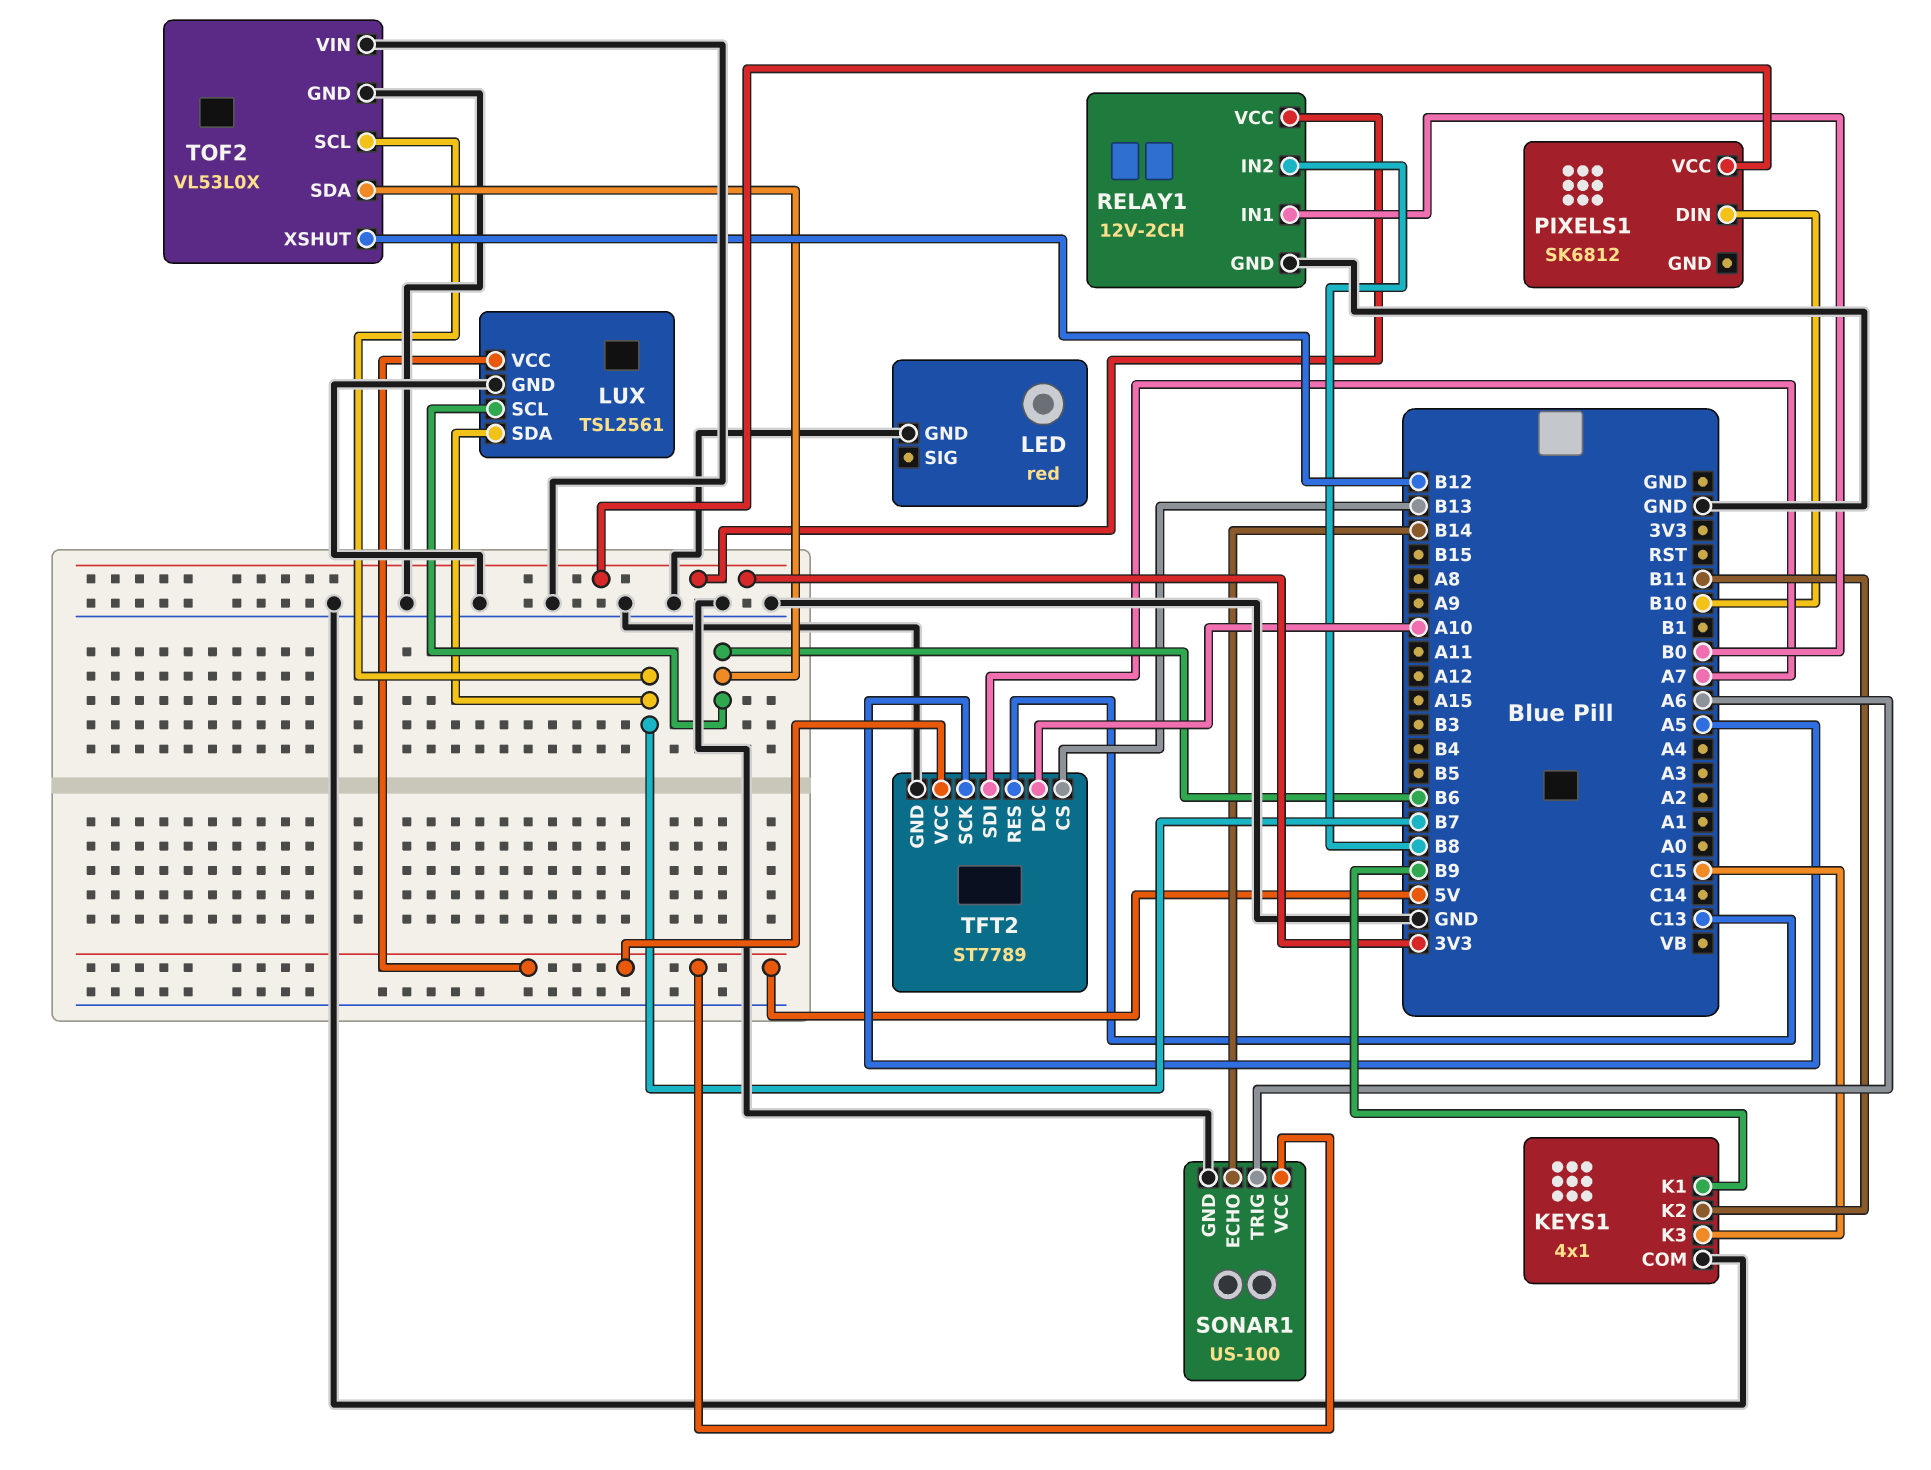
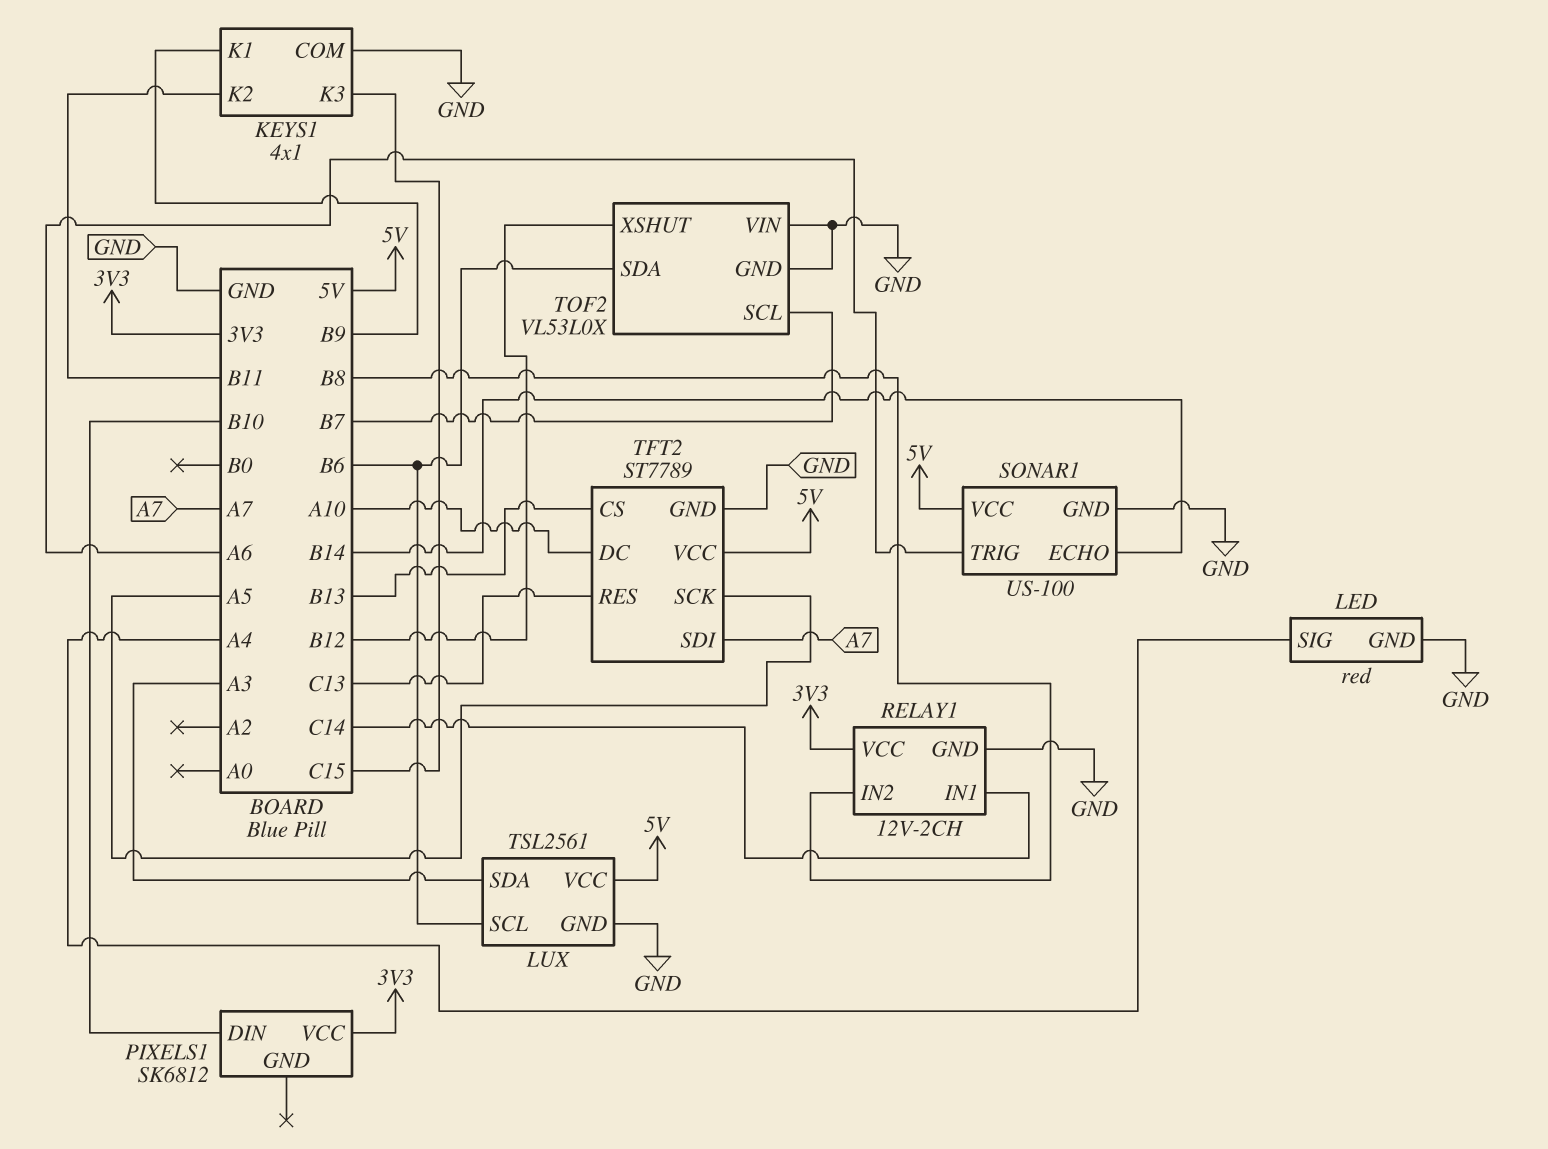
LED pin SIG: none -> A4
LUX pin SDA: B7 -> A3
RELAY1 pin IN1: B0 -> C14

